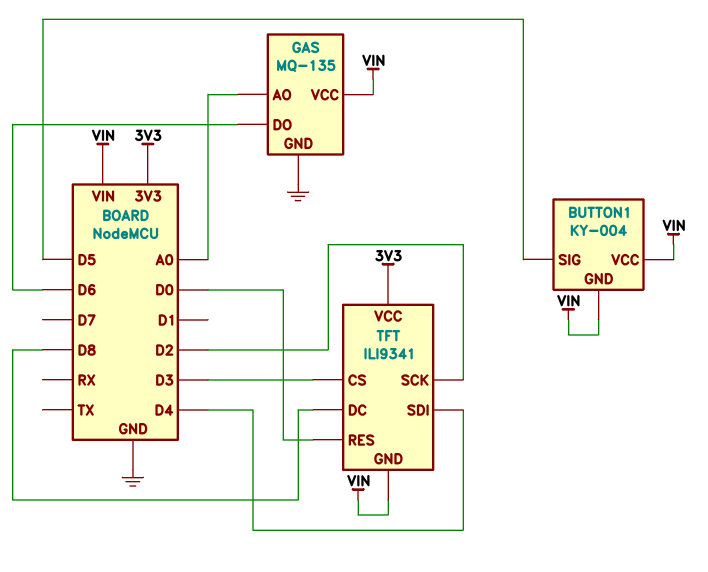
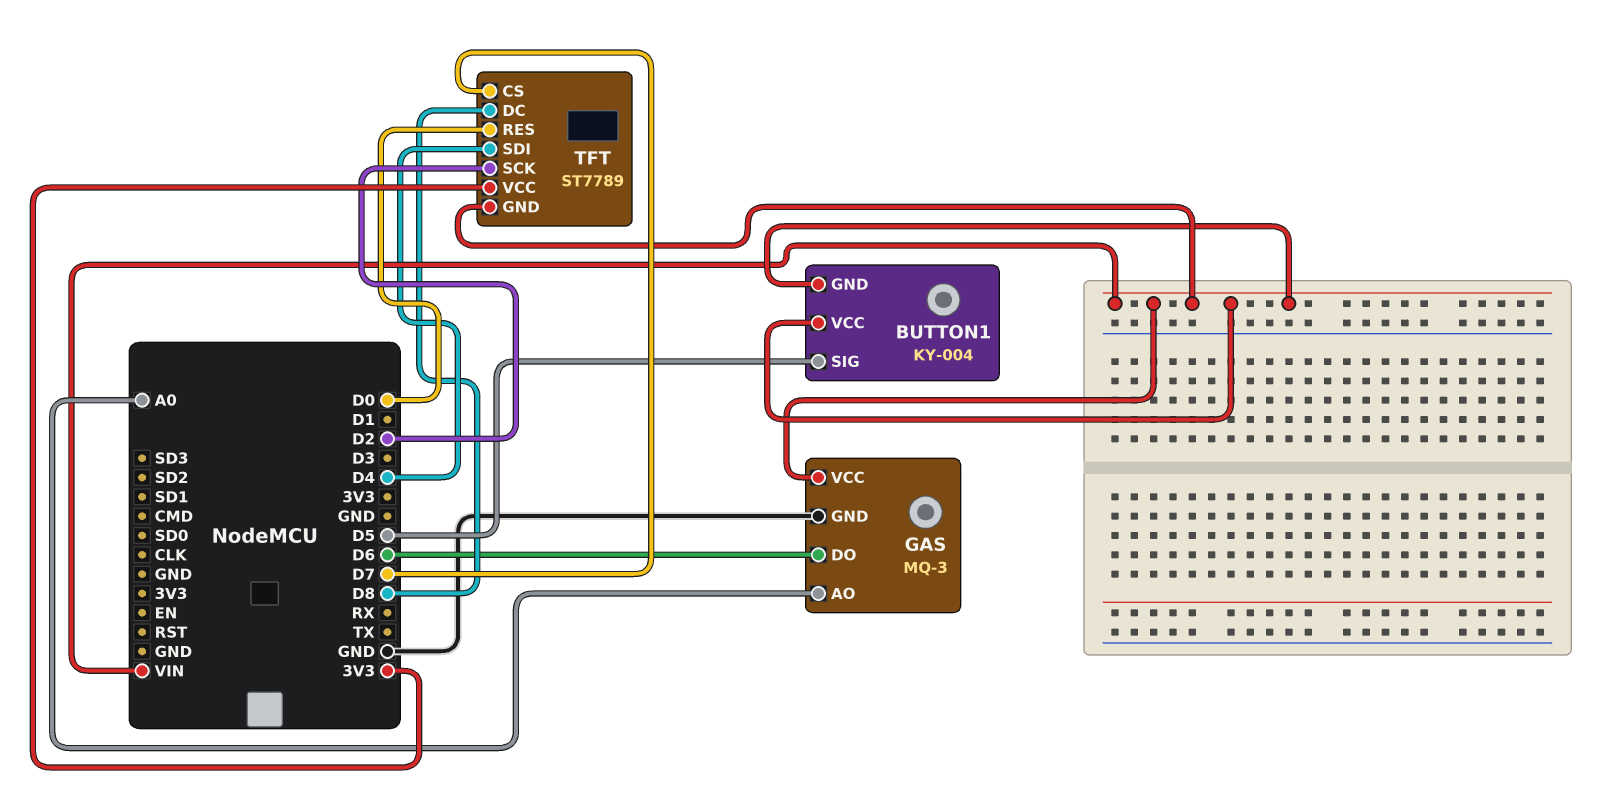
GAS: MQ-135 -> MQ-3
TFT: ILI9341 -> ST7789
TFT pin CS: D3 -> D7

